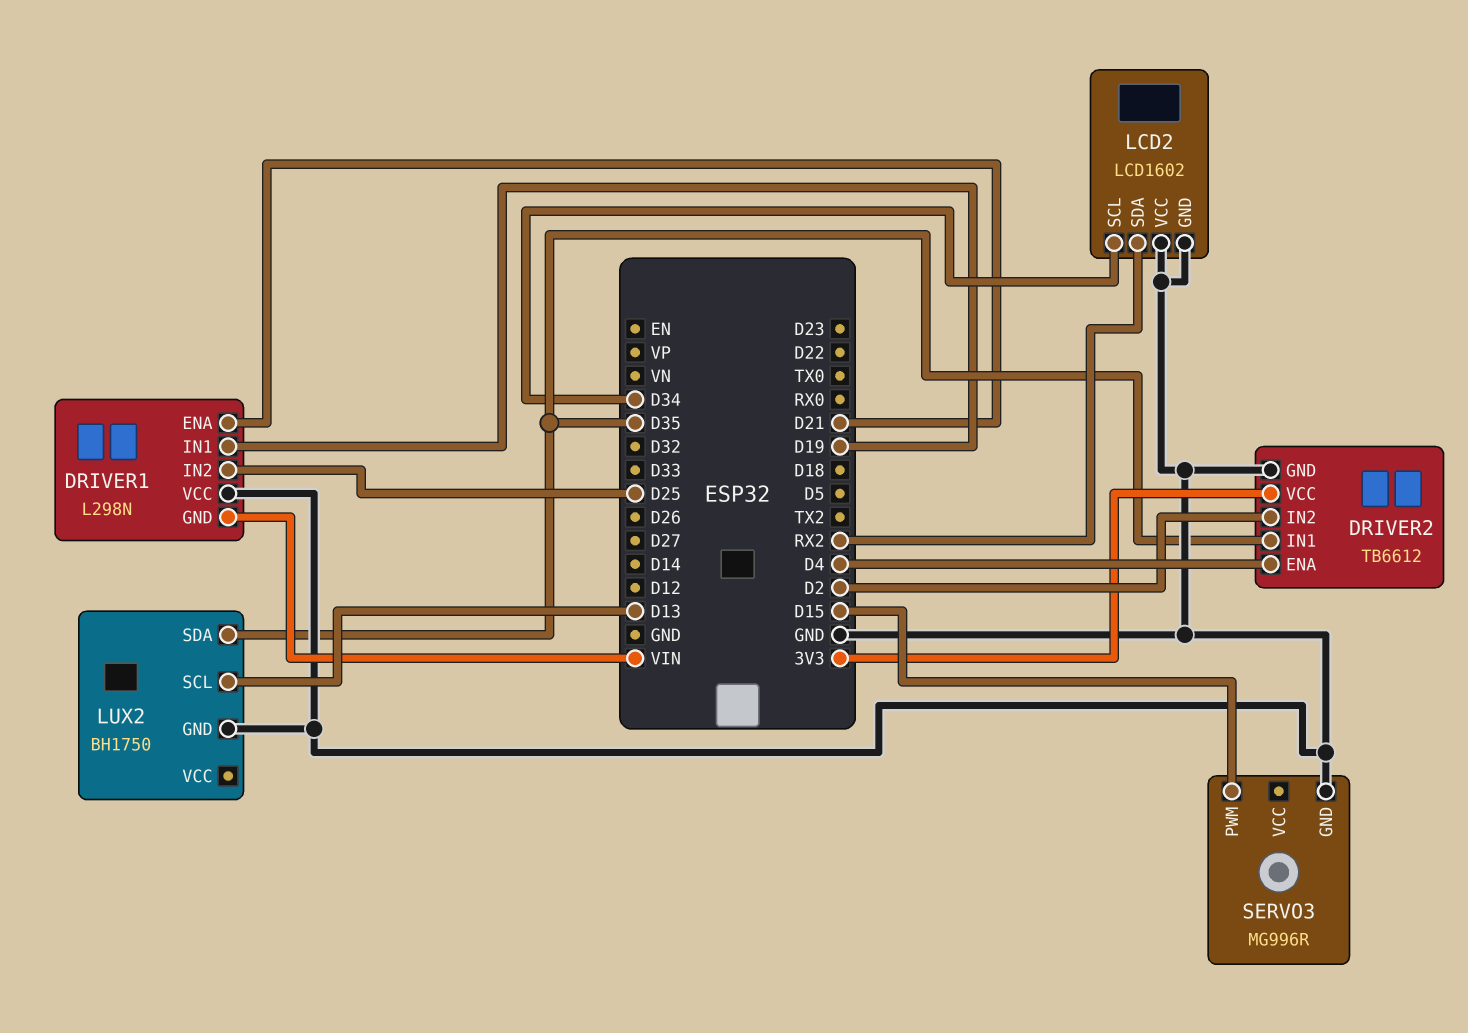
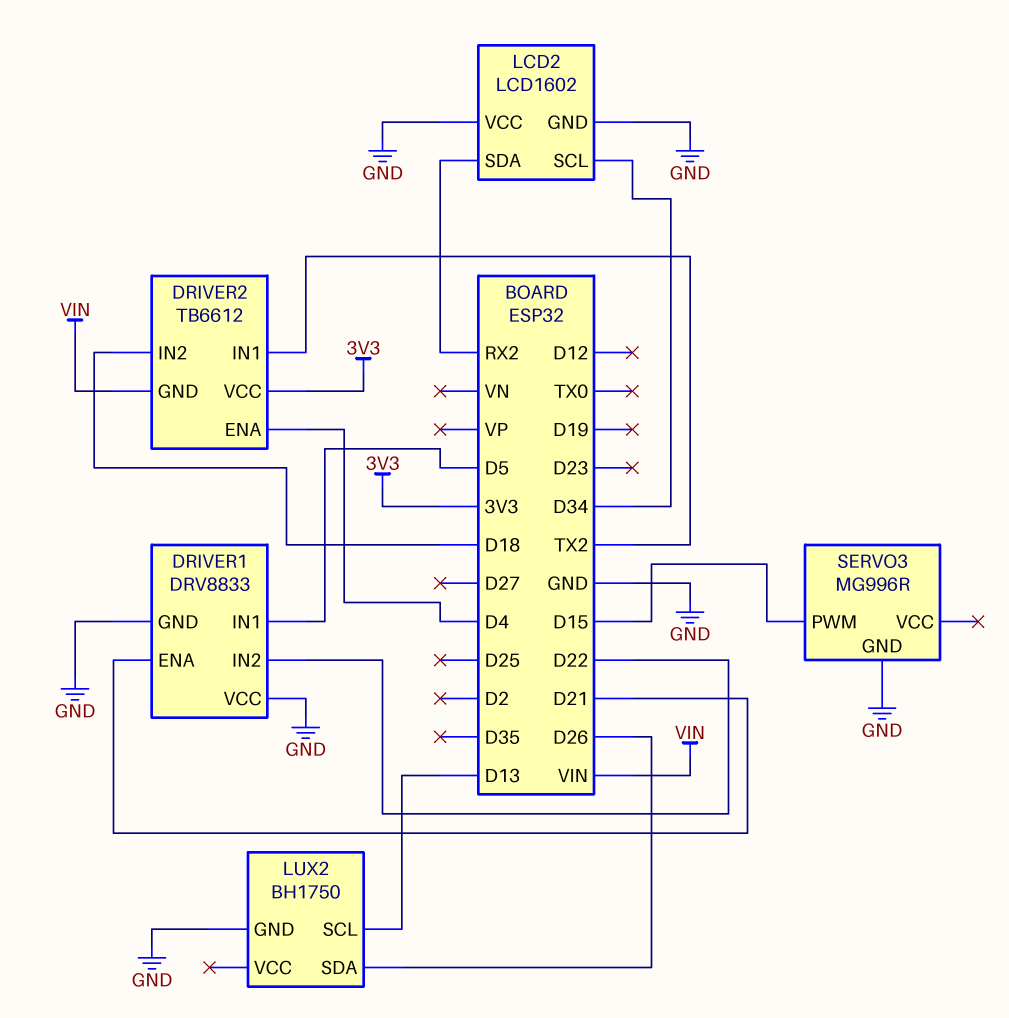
DRIVER1: L298N -> DRV8833
DRIVER1 pin GND: VIN -> GND
DRIVER1 pin IN1: D19 -> D5
DRIVER1 pin IN2: D25 -> D22
DRIVER2 pin GND: GND -> VIN
DRIVER2 pin IN1: D35 -> TX2
DRIVER2 pin IN2: D2 -> D18
LUX2 pin SDA: D35 -> D26

